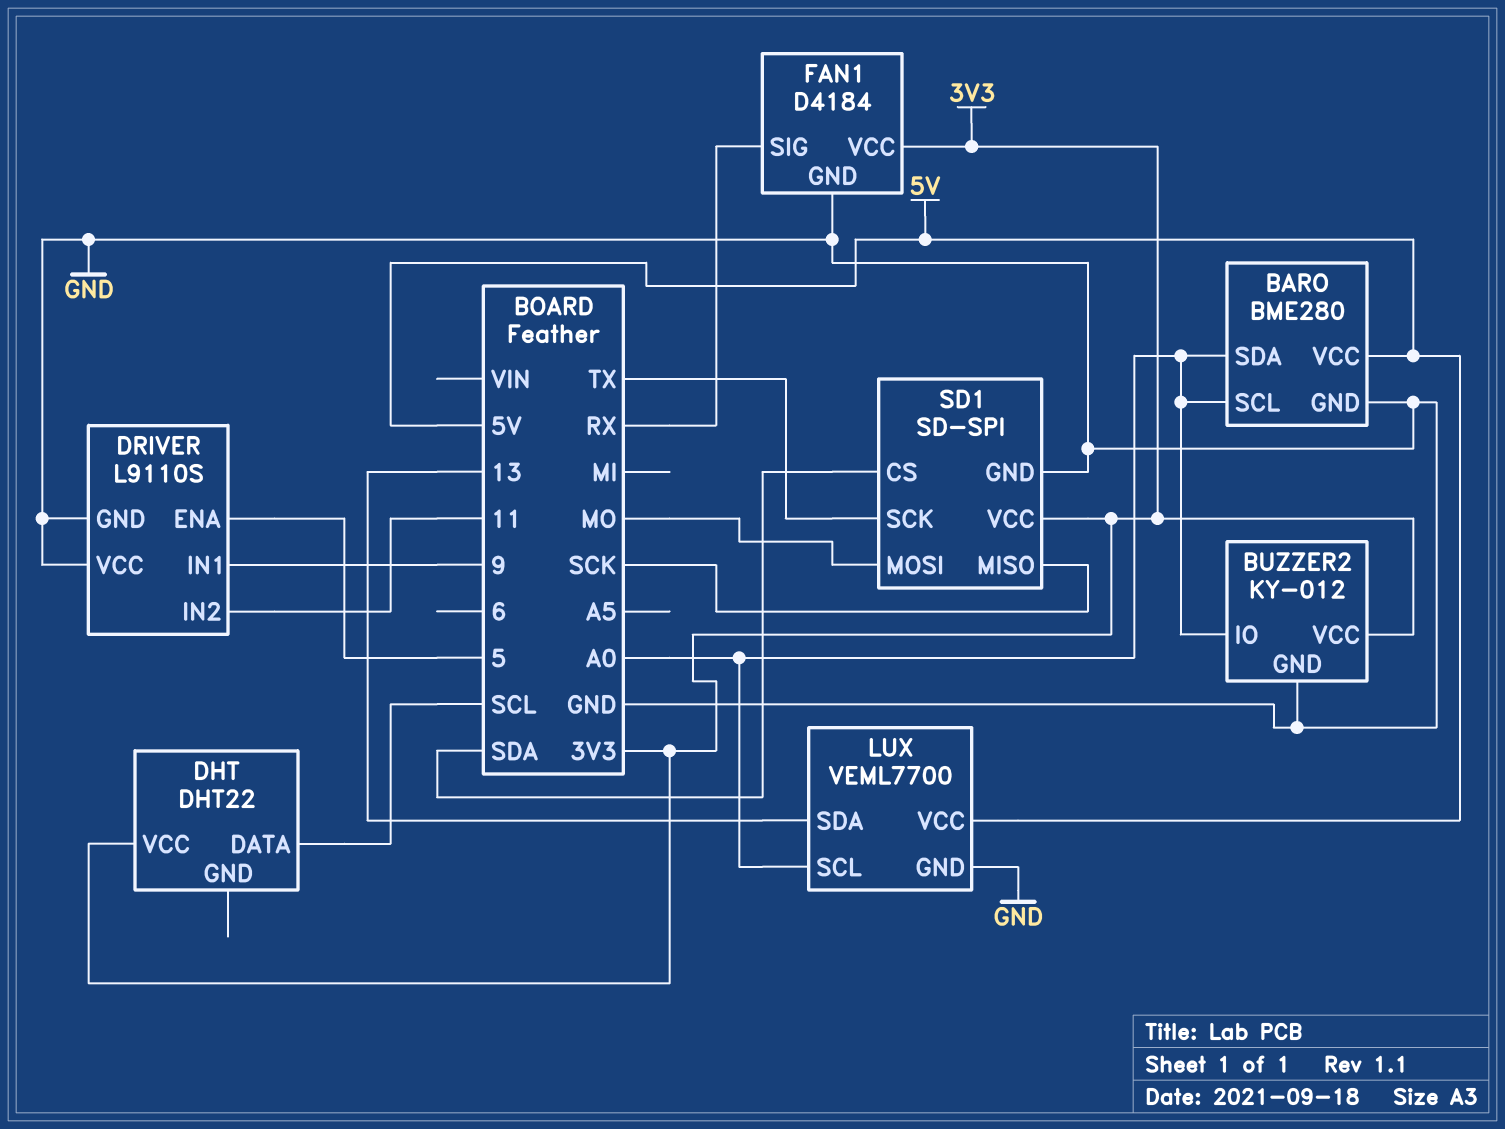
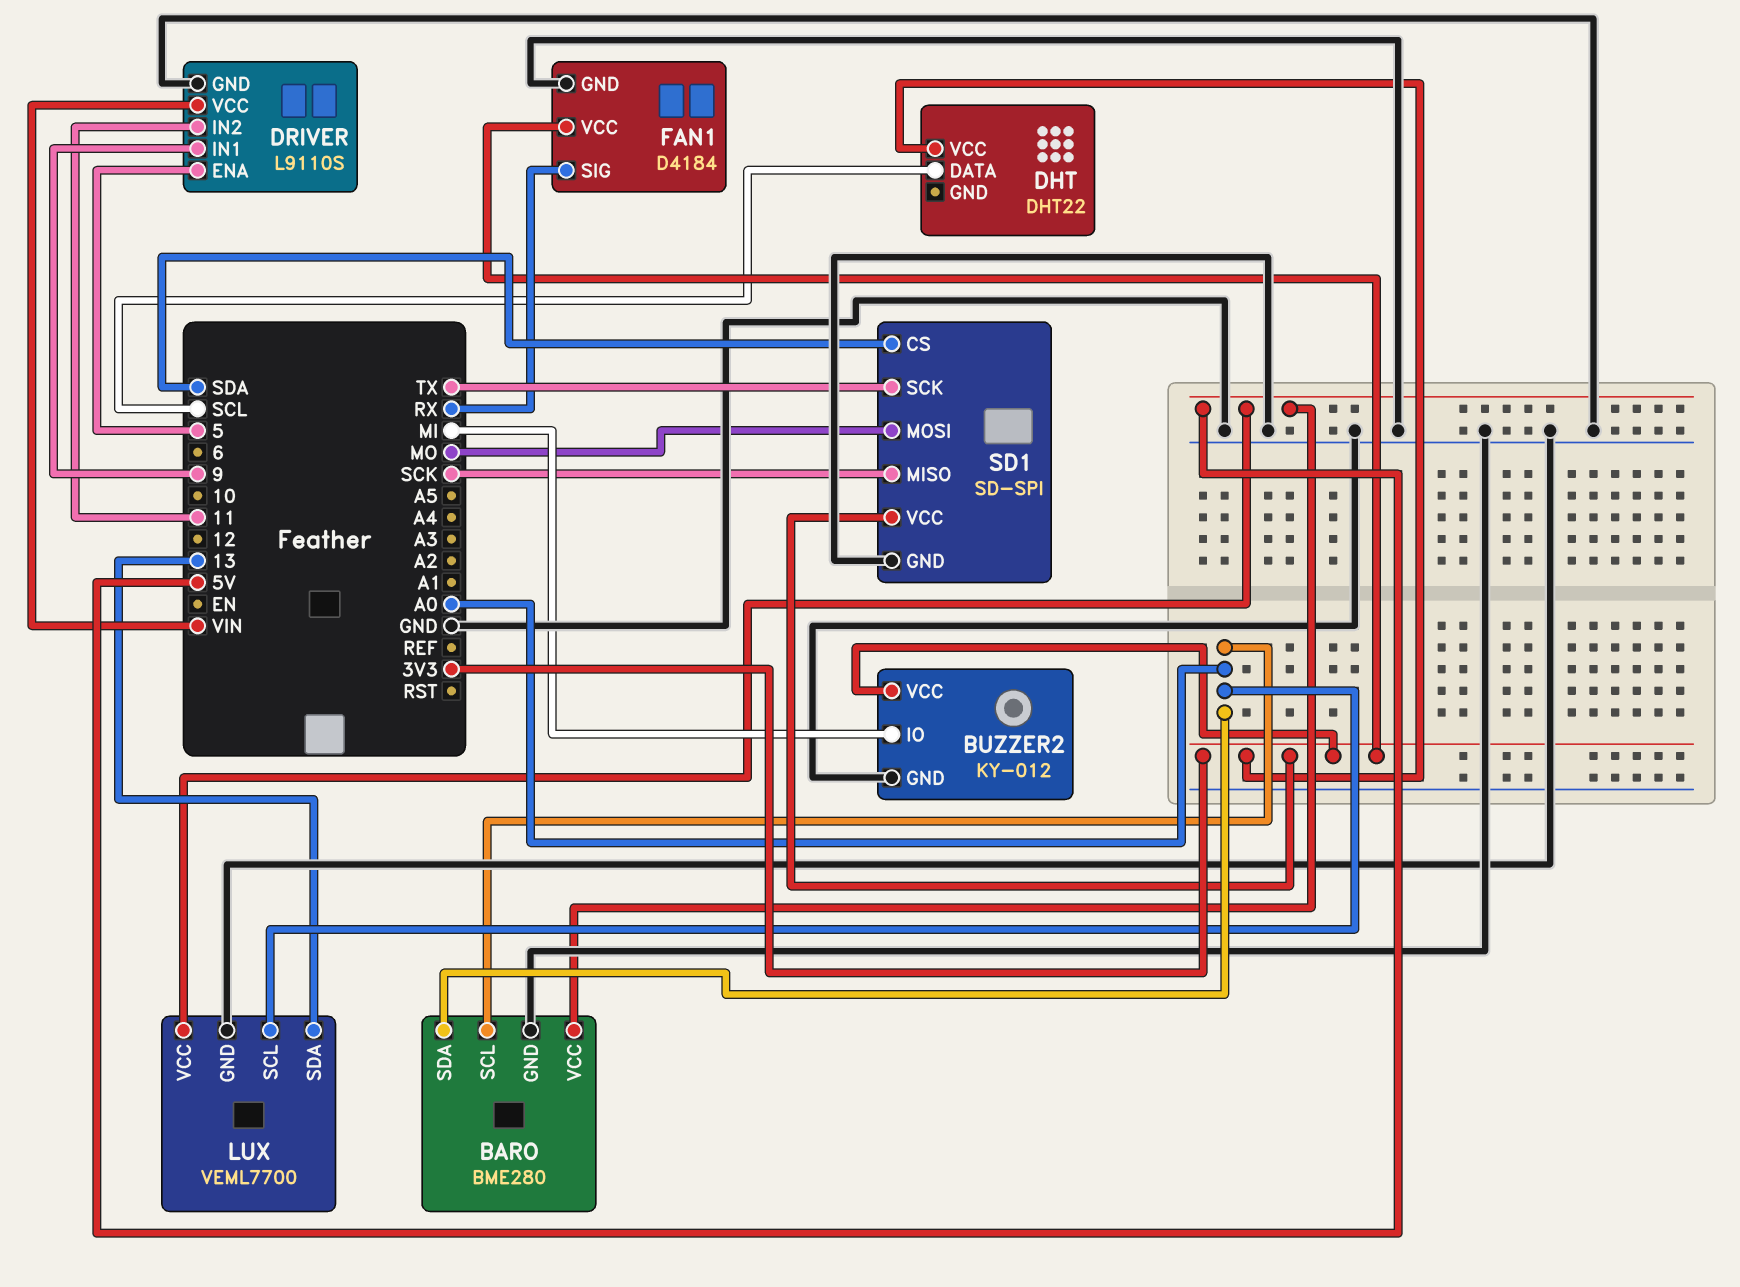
BUZZER2 pin IO: A0 -> MI
DRIVER pin VCC: GND -> VIN

